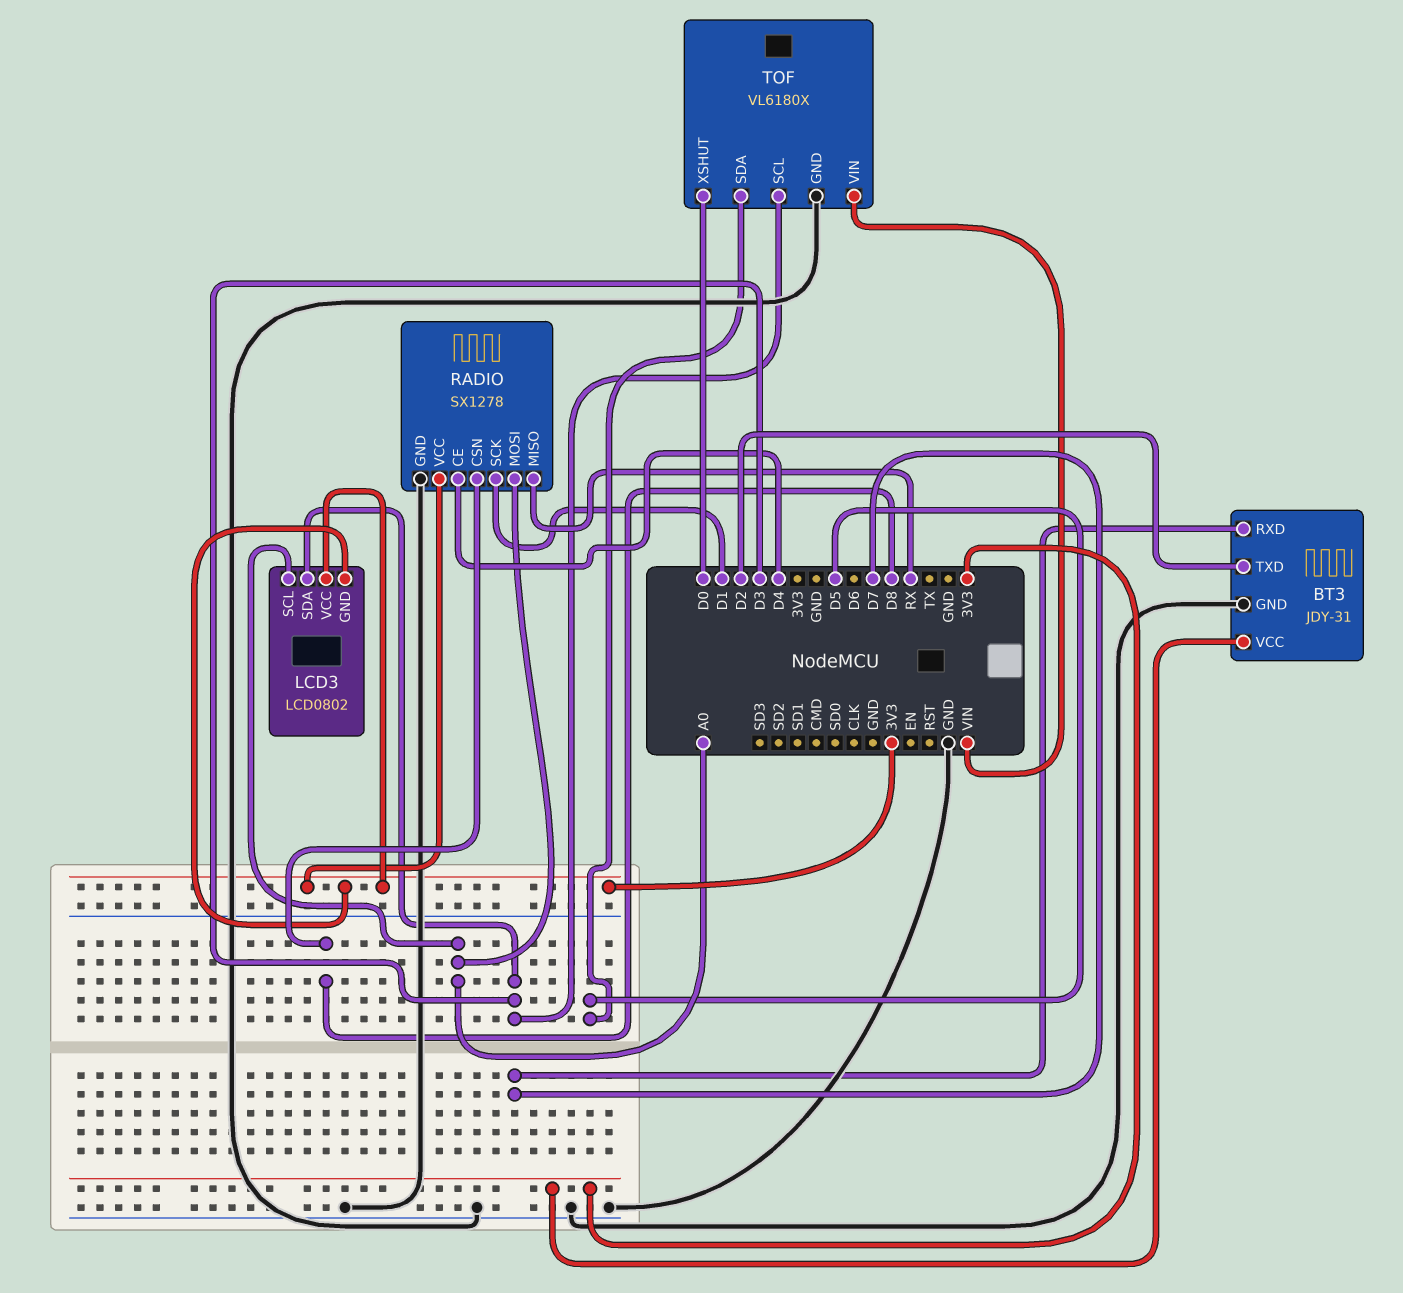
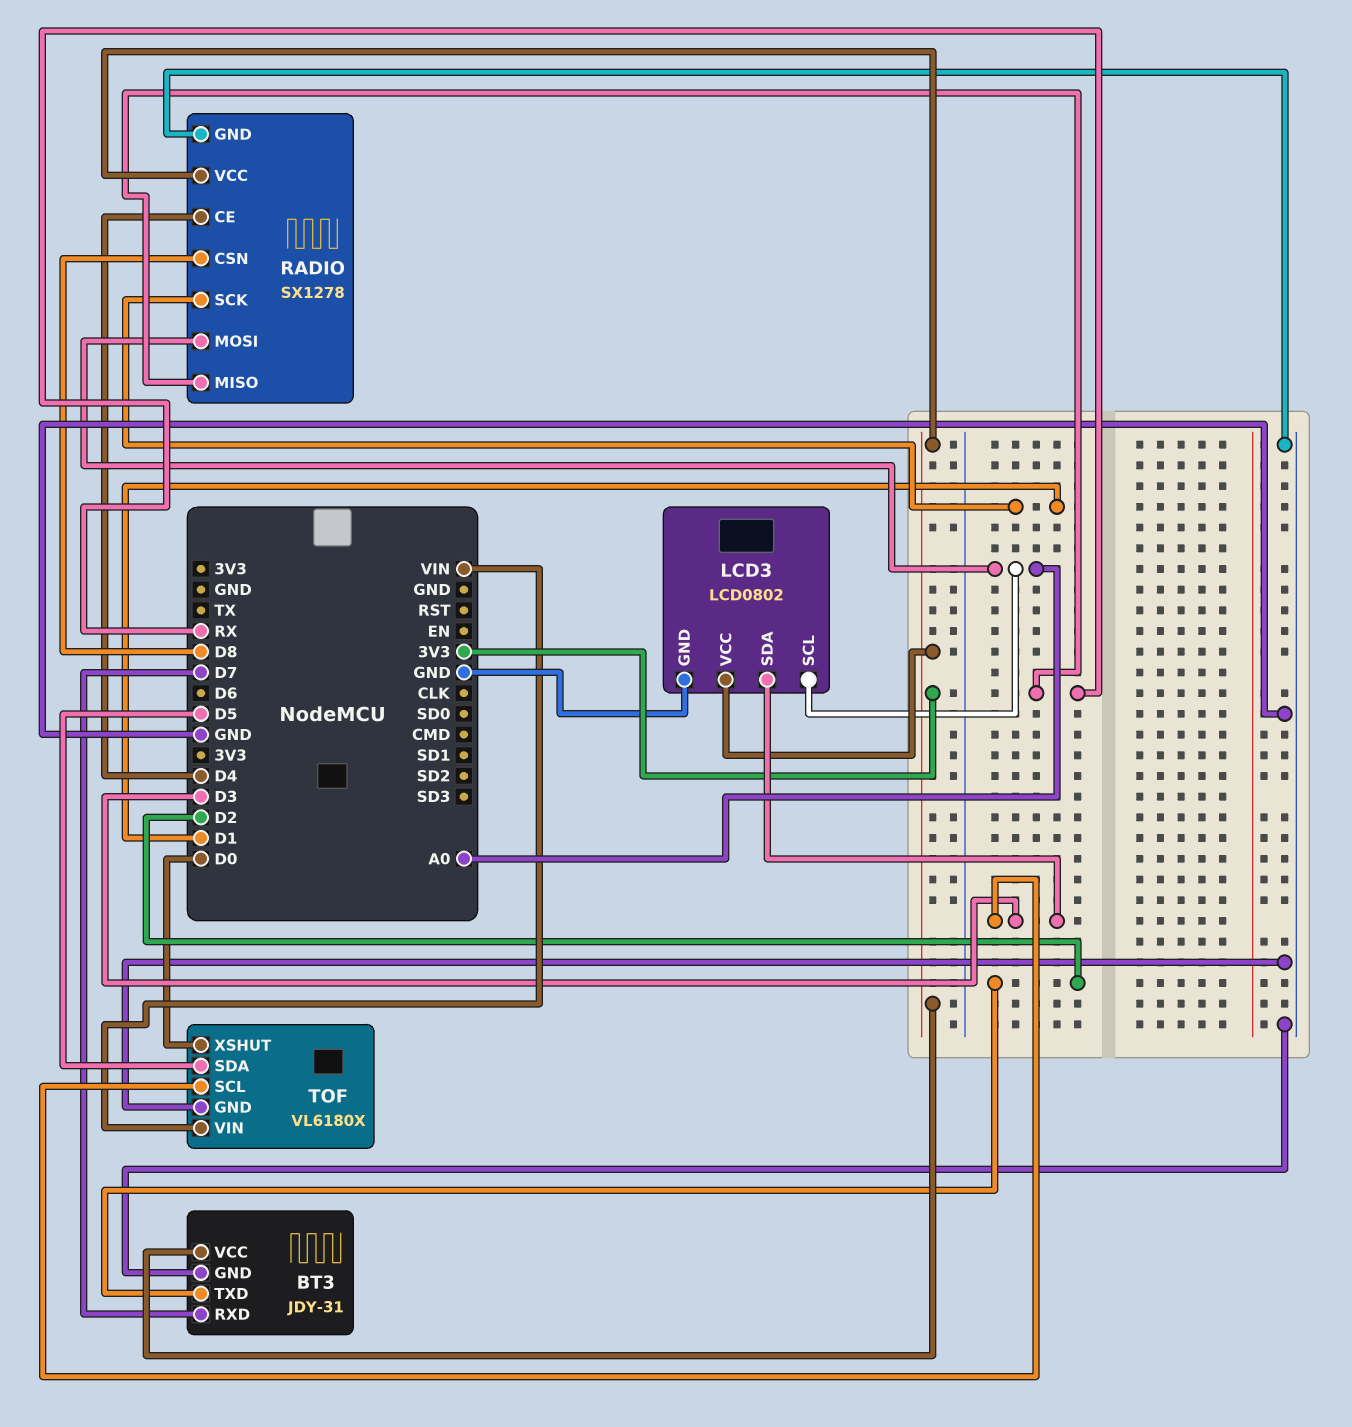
LCD3 pin GND: 3V3 -> GND

